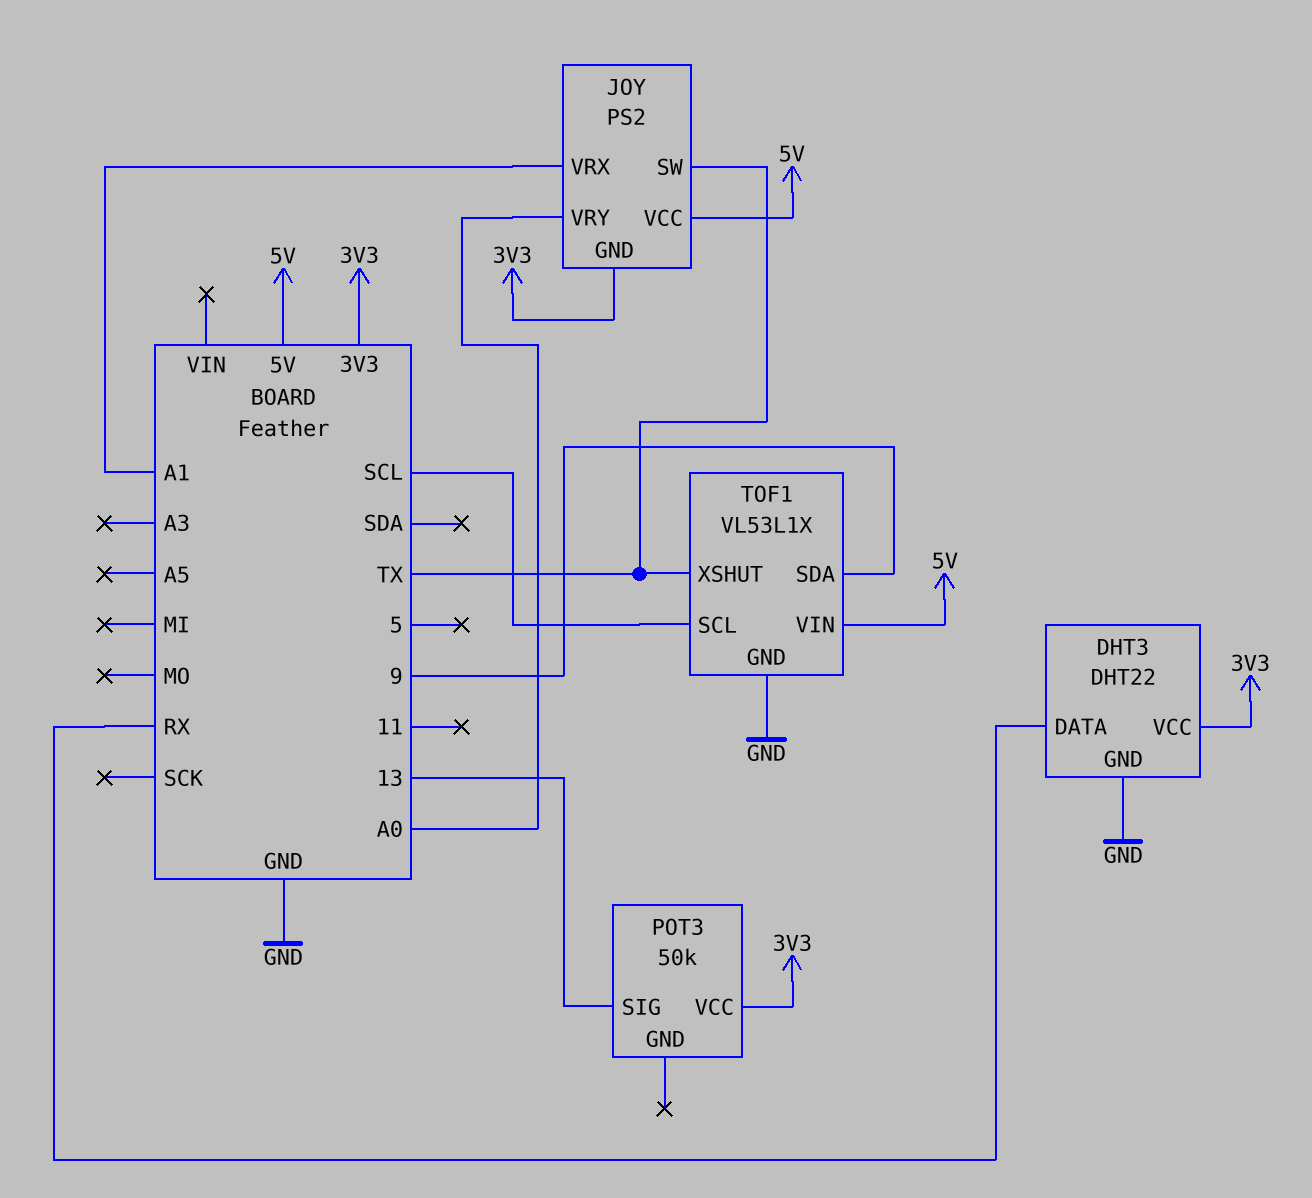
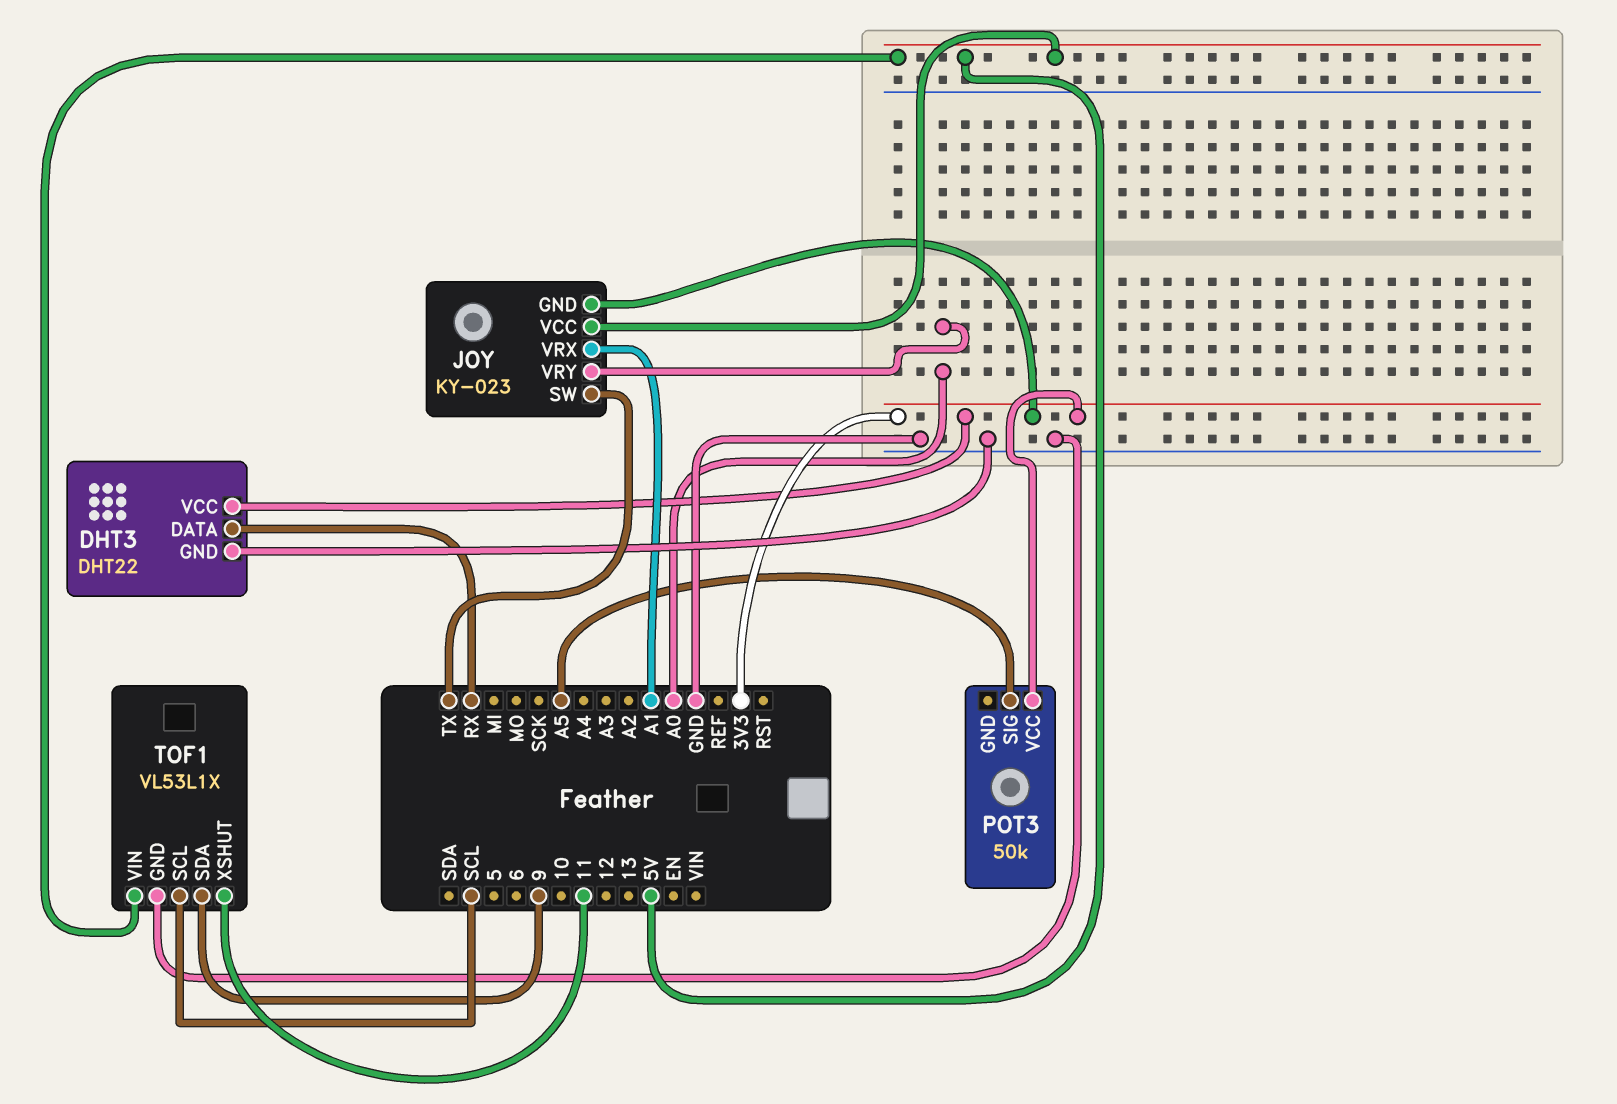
JOY: PS2 -> KY-023
POT3 pin SIG: 13 -> A5
TOF1 pin XSHUT: TX -> 11

